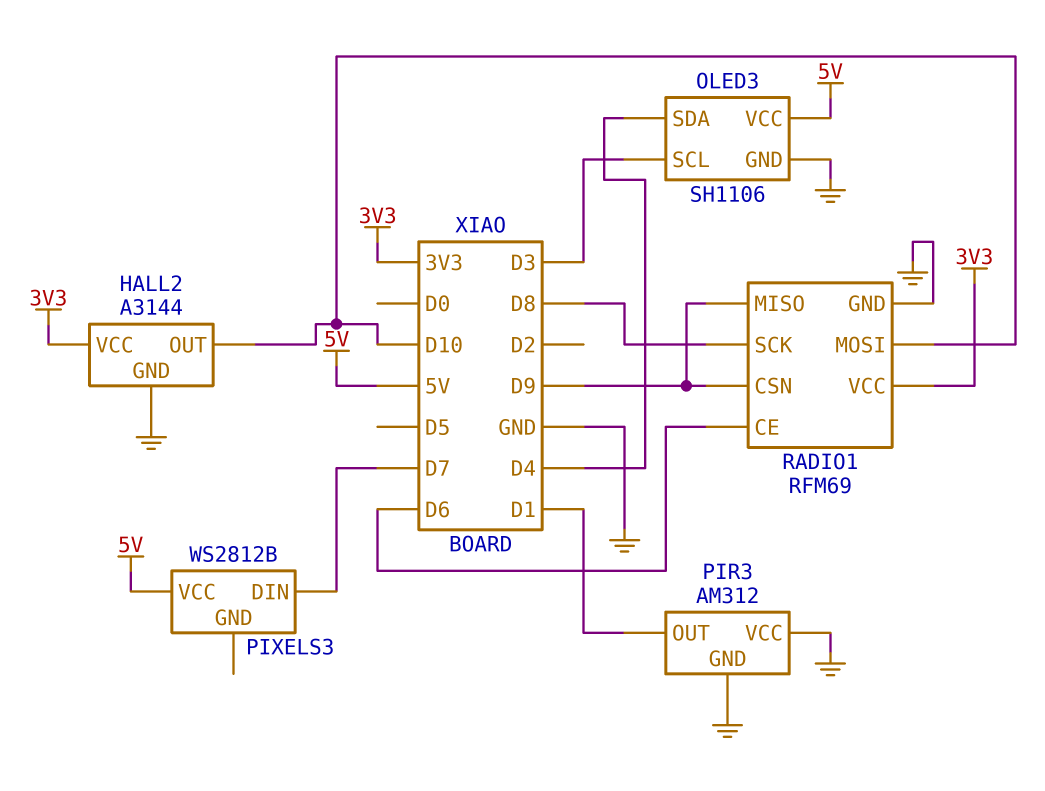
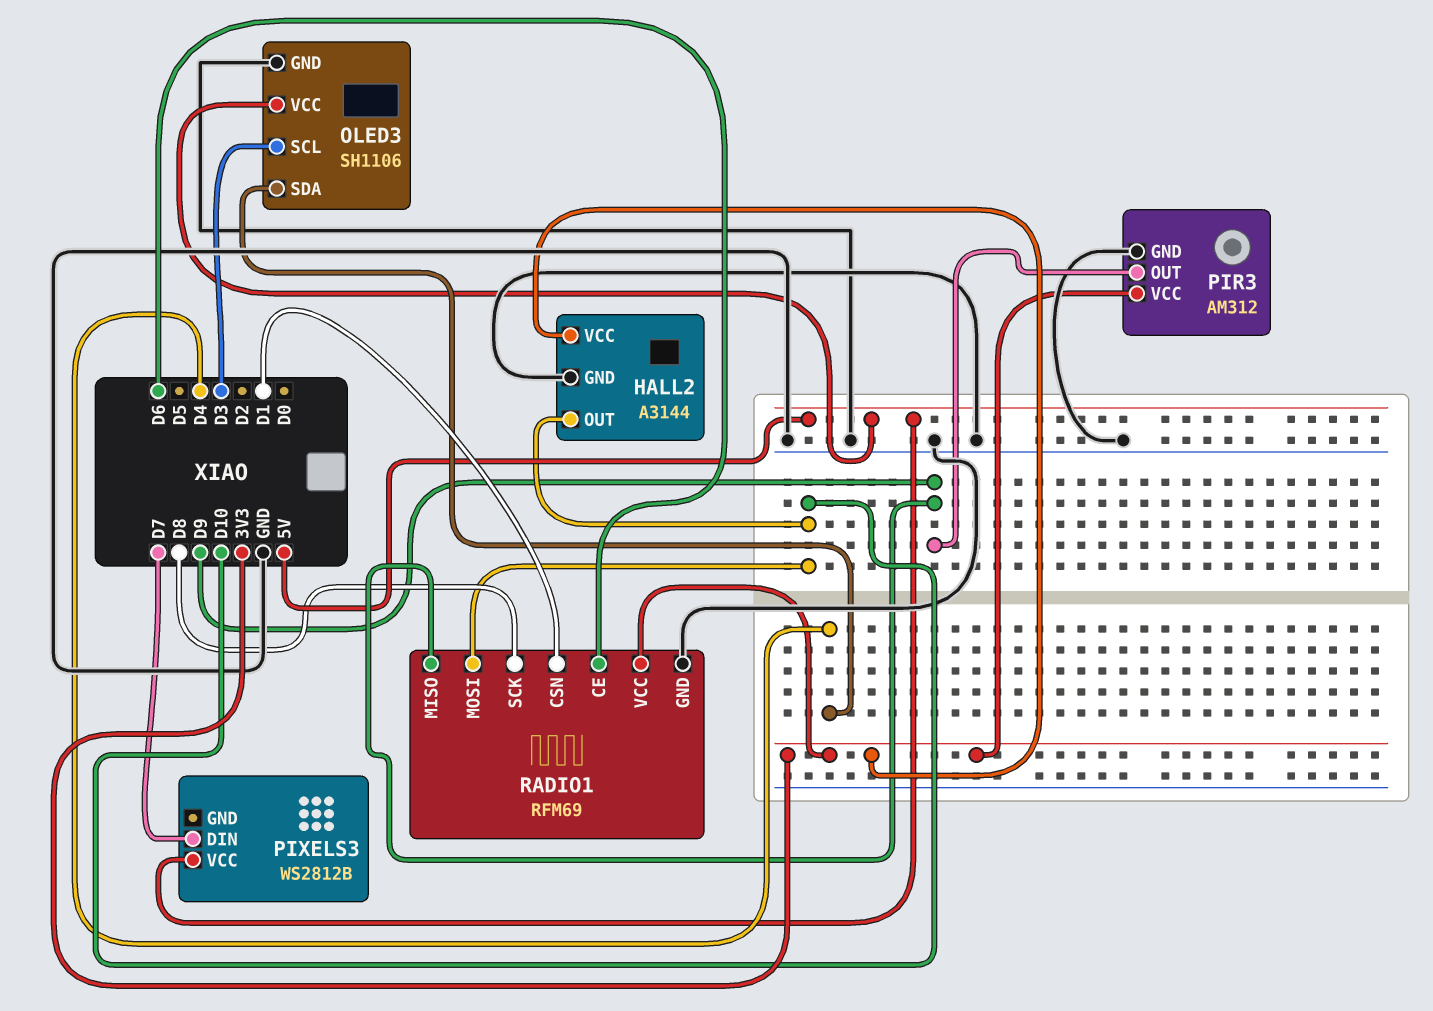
PIR3 pin OUT: D1 -> D9
PIR3 pin VCC: GND -> 3V3
RADIO1 pin CSN: D9 -> D1

